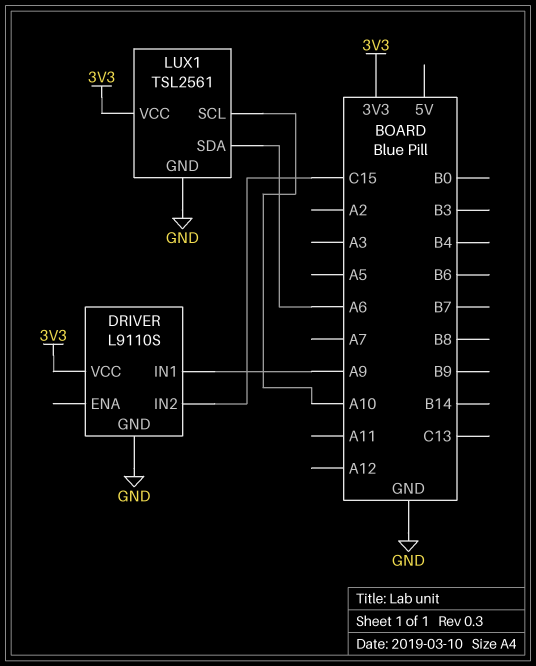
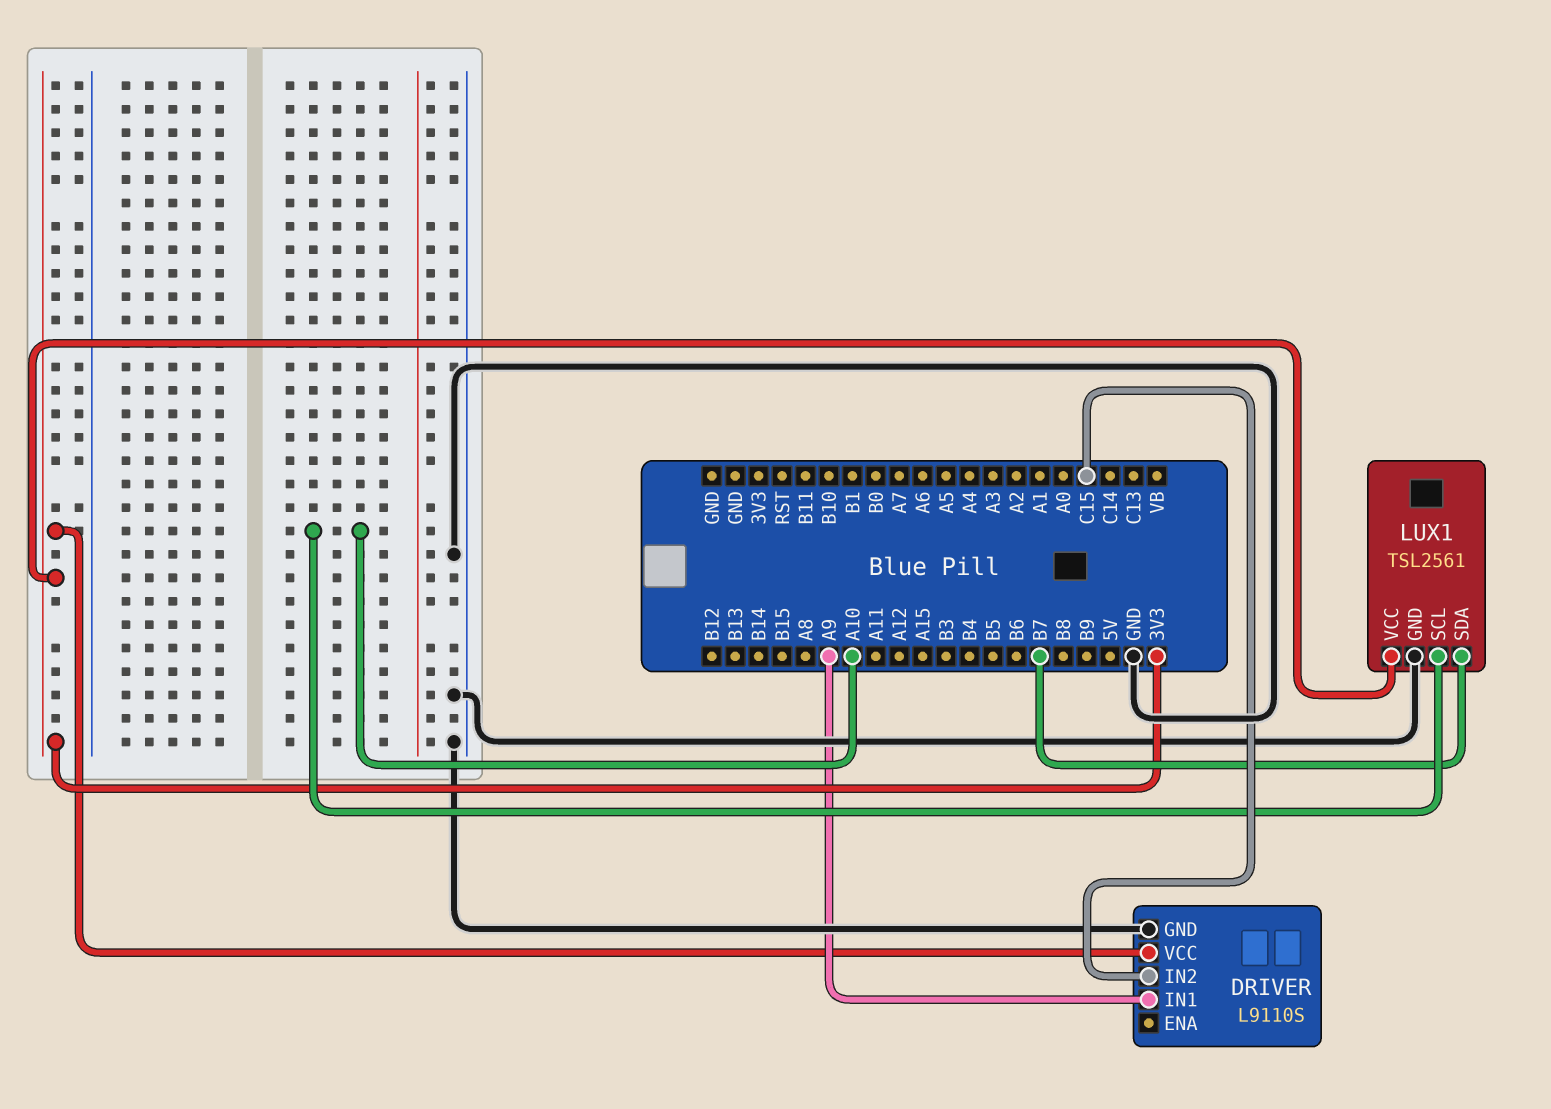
LUX1 pin SDA: A6 -> B7

